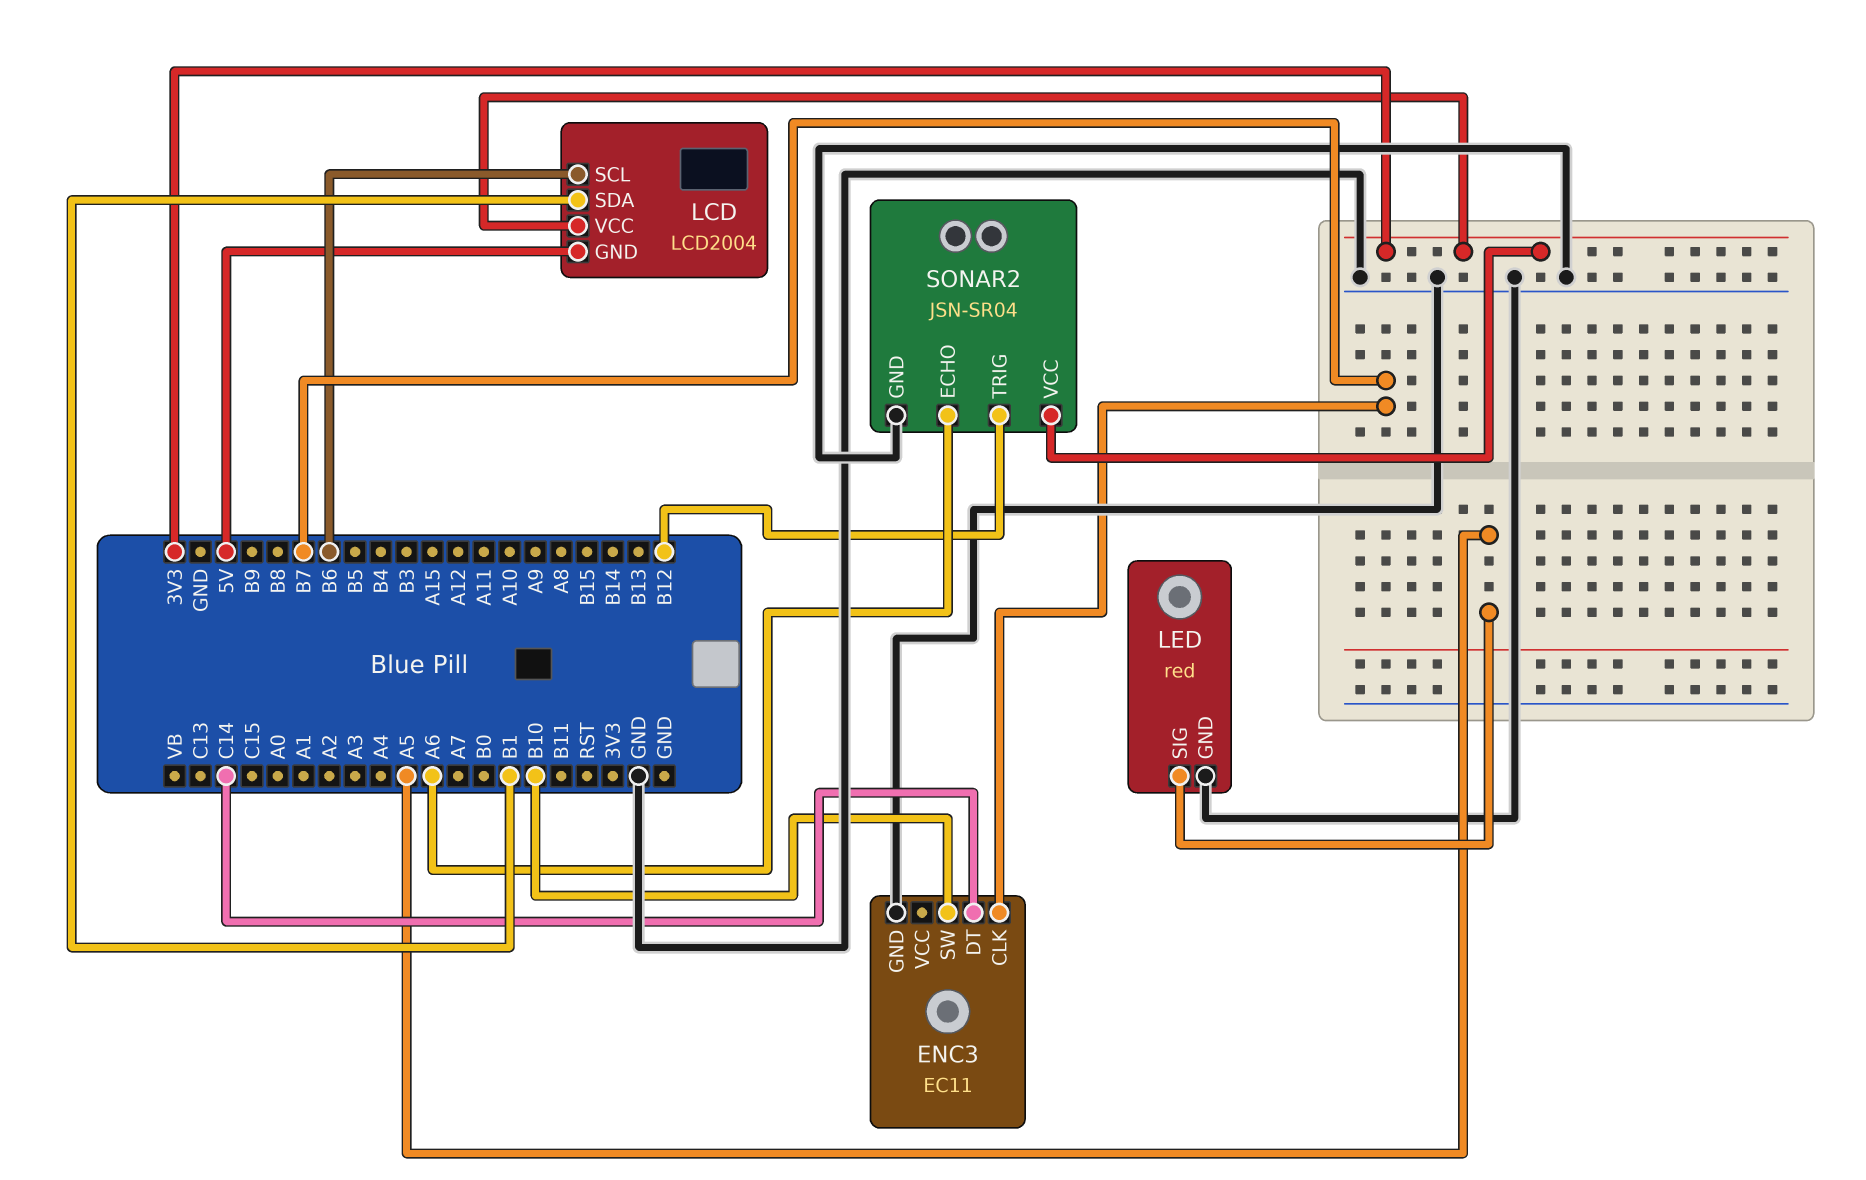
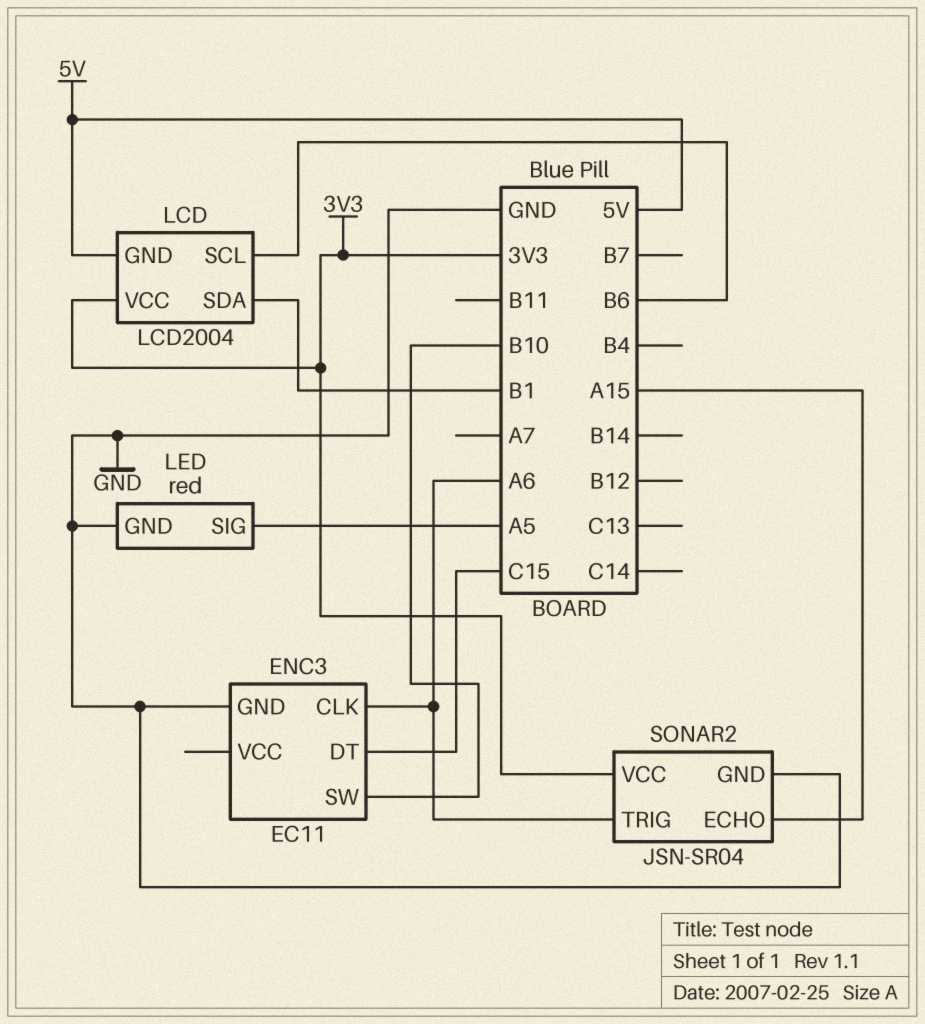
ENC3 pin CLK: B7 -> A6
ENC3 pin DT: C14 -> C15
SONAR2 pin ECHO: A6 -> A15
SONAR2 pin TRIG: B12 -> A6

